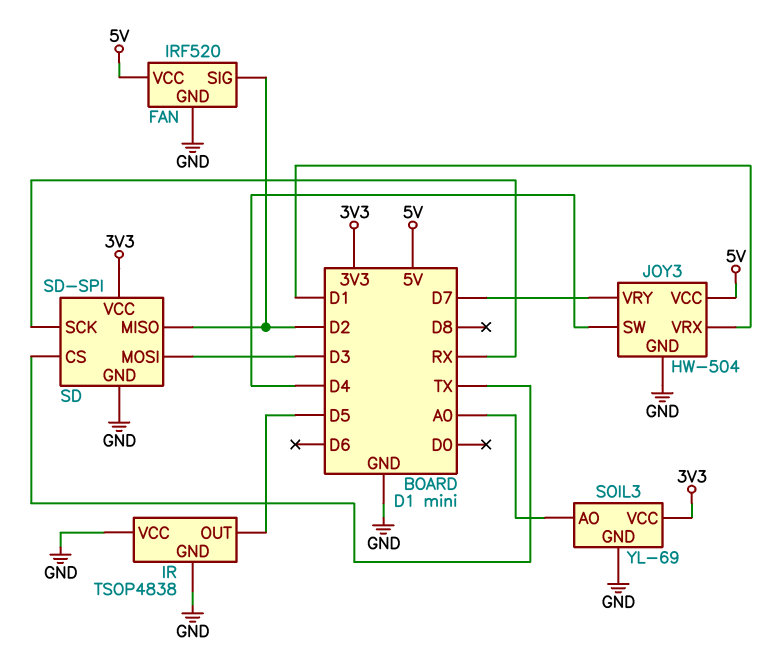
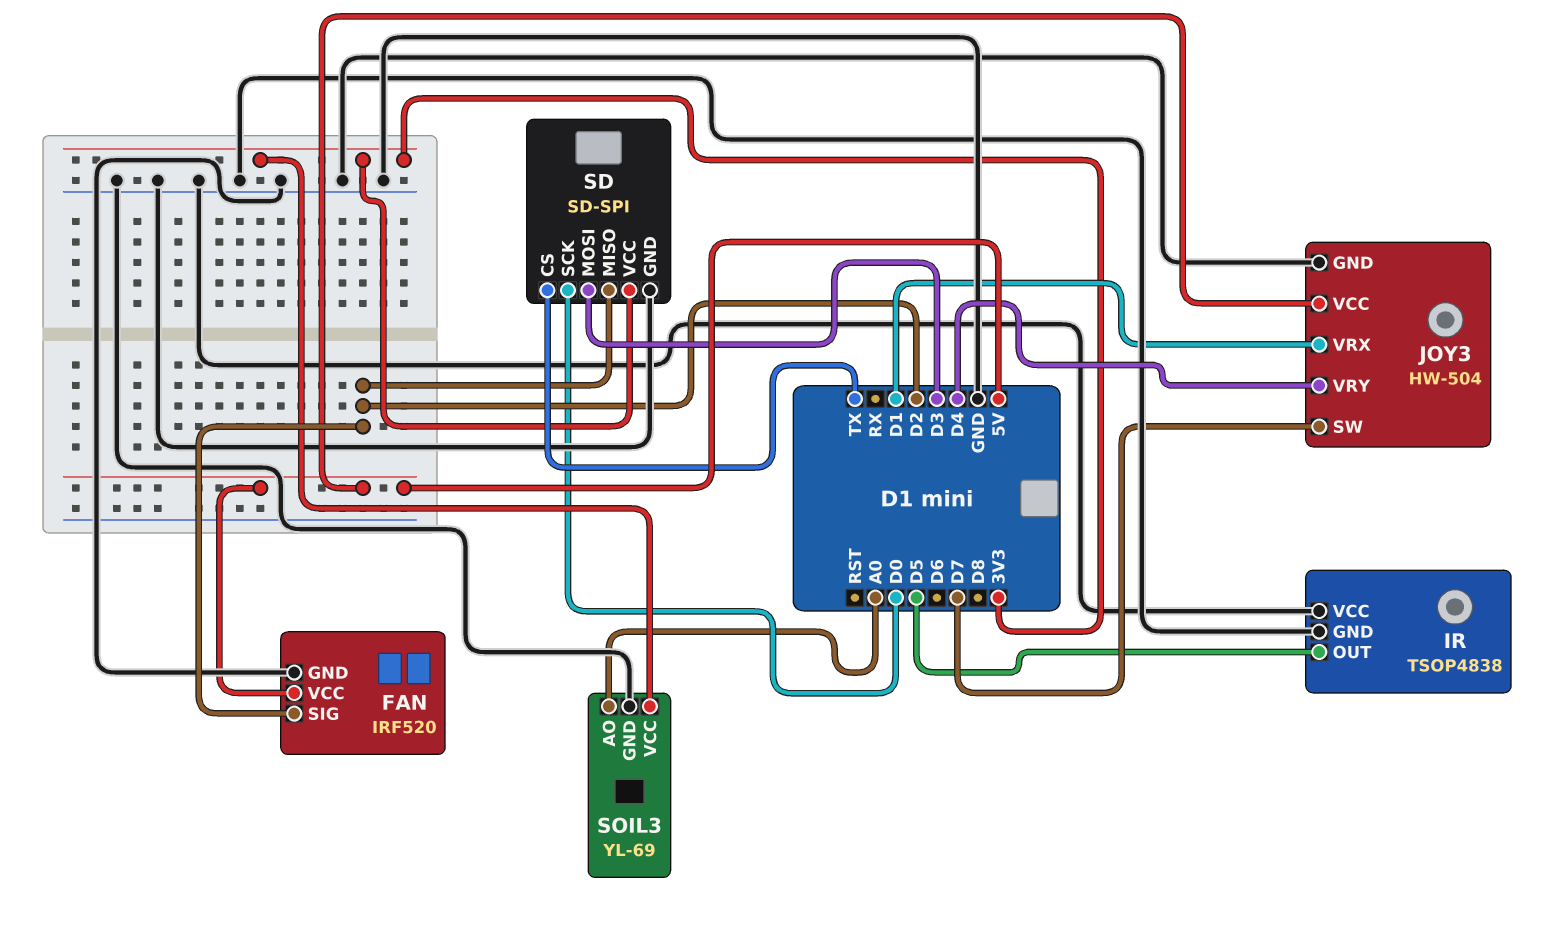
JOY3 pin SW: D4 -> D7
JOY3 pin VRY: D7 -> D4
SD pin SCK: RX -> D0

